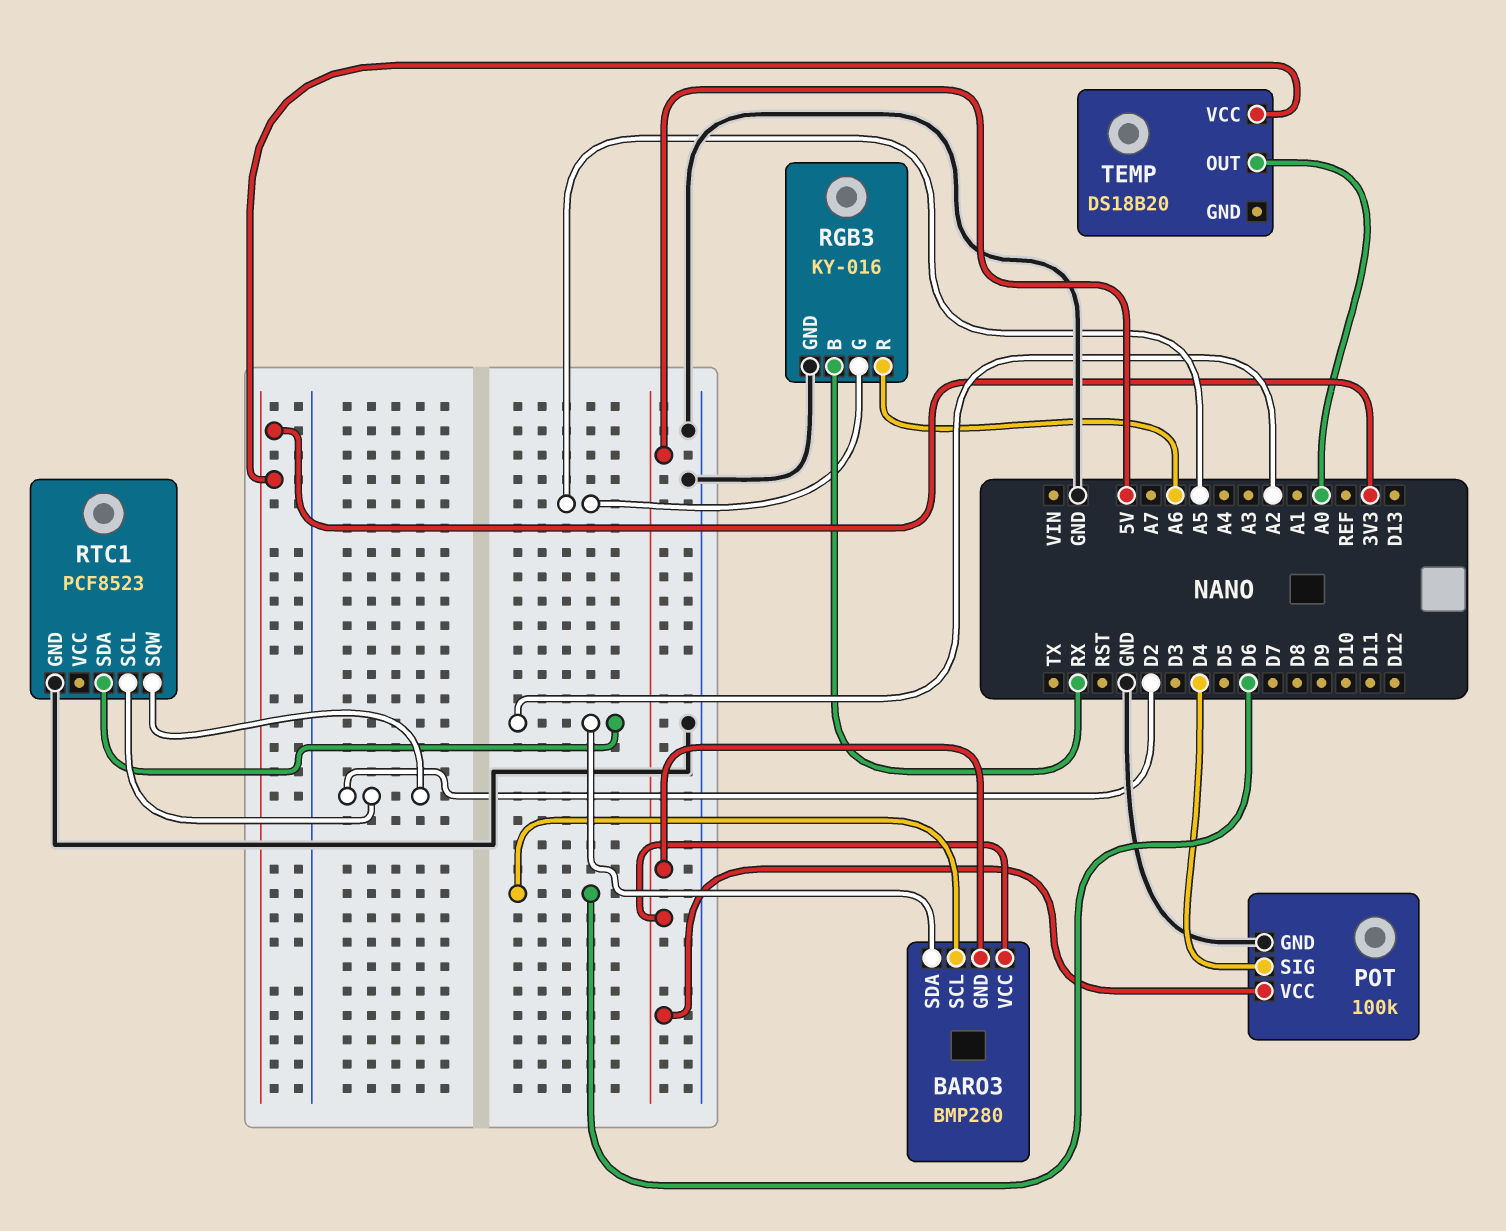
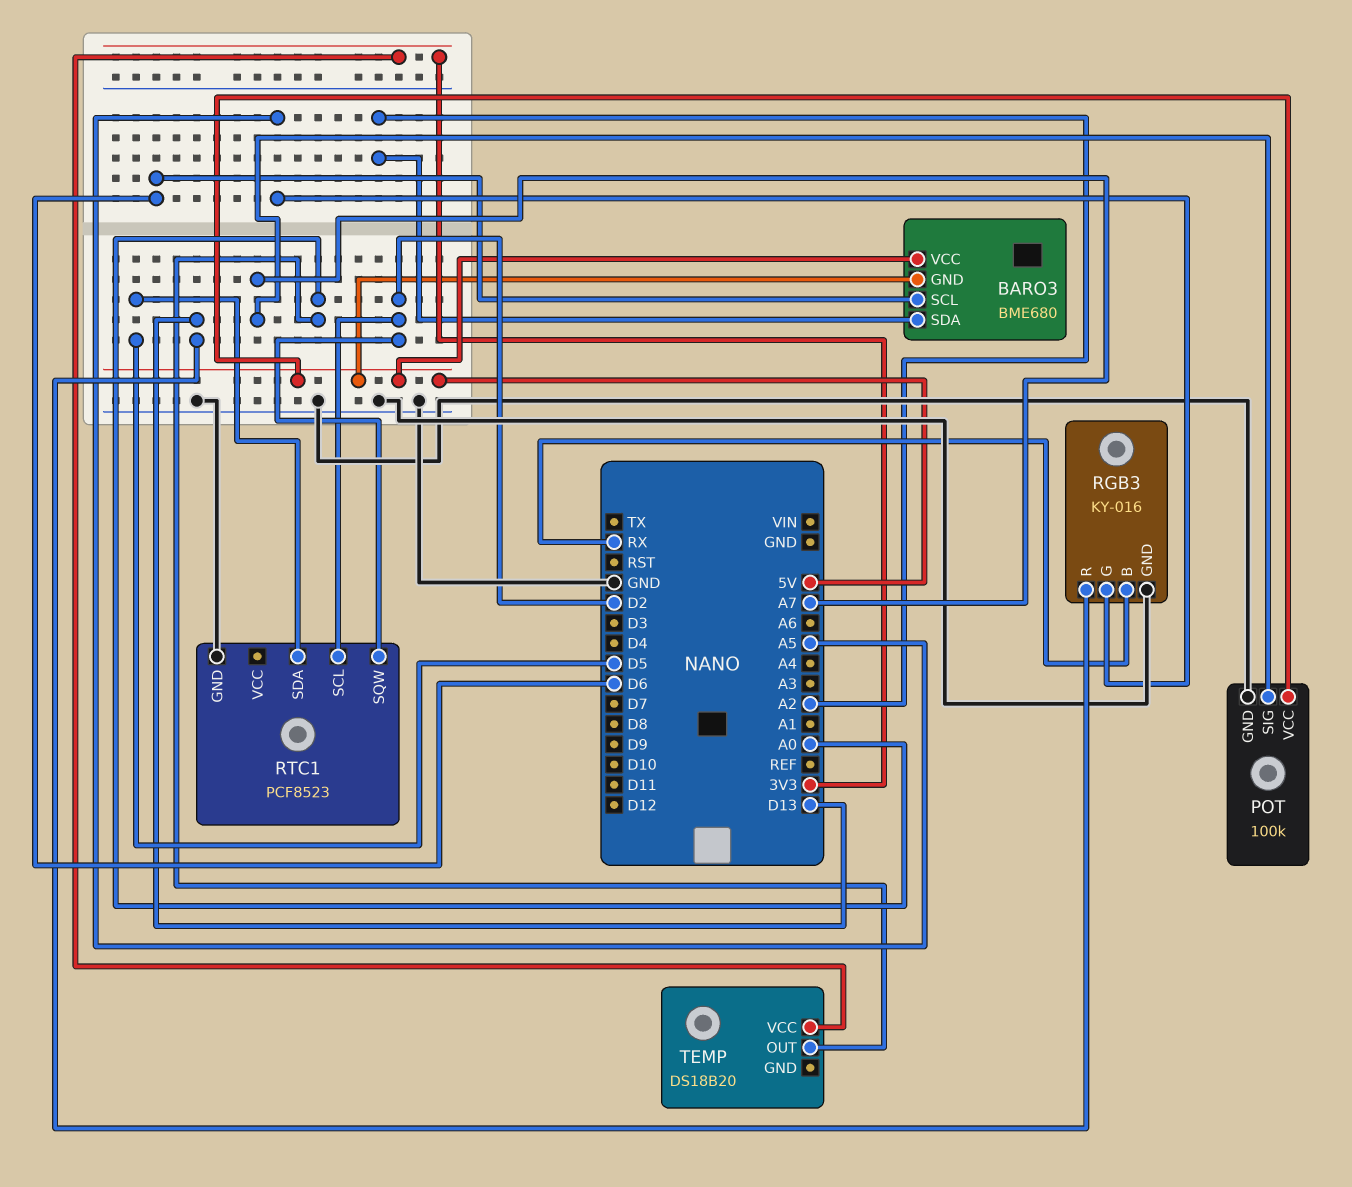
BARO3: BMP280 -> BME680
POT pin SIG: D4 -> A7
RGB3 pin R: A6 -> D13
RTC1 pin SDA: A2 -> D5

